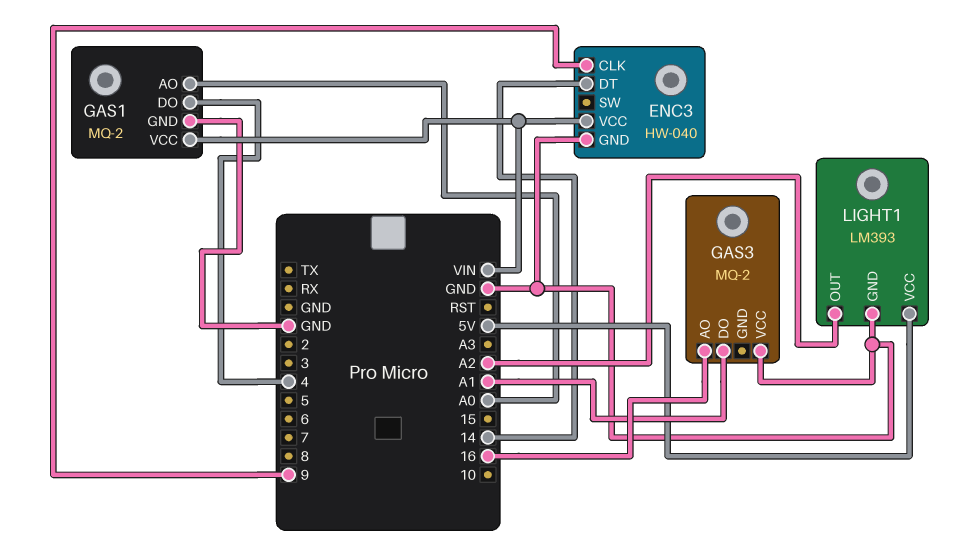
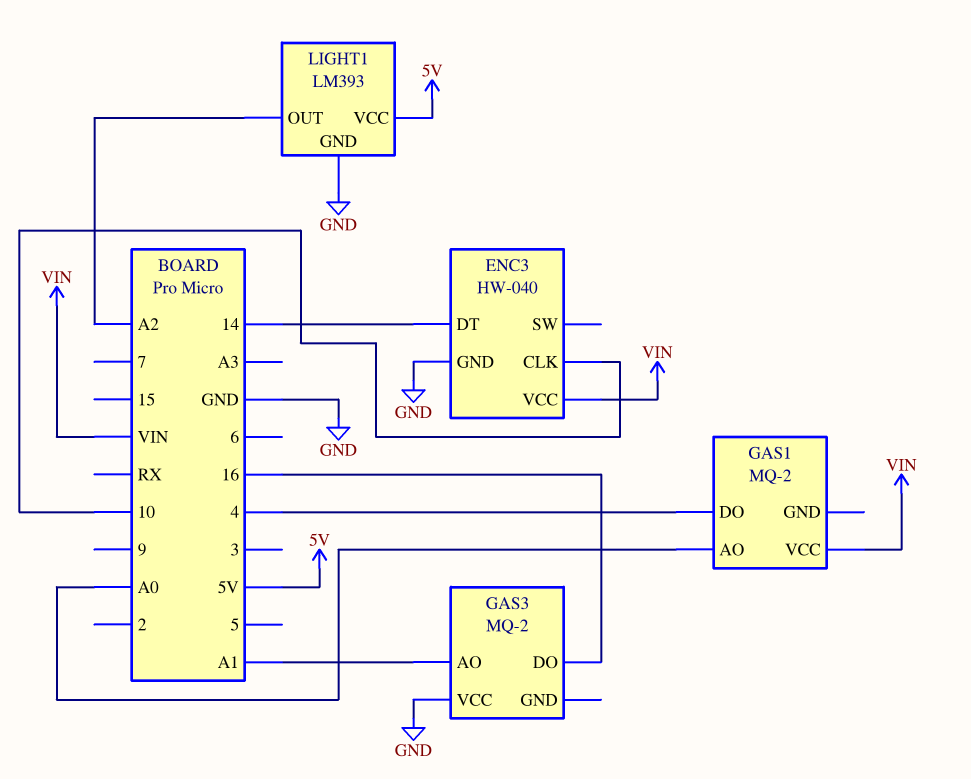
ENC3 pin CLK: 9 -> 10
GAS1 pin GND: GND -> none
GAS3 pin AO: 16 -> A1
GAS3 pin DO: A1 -> 16

